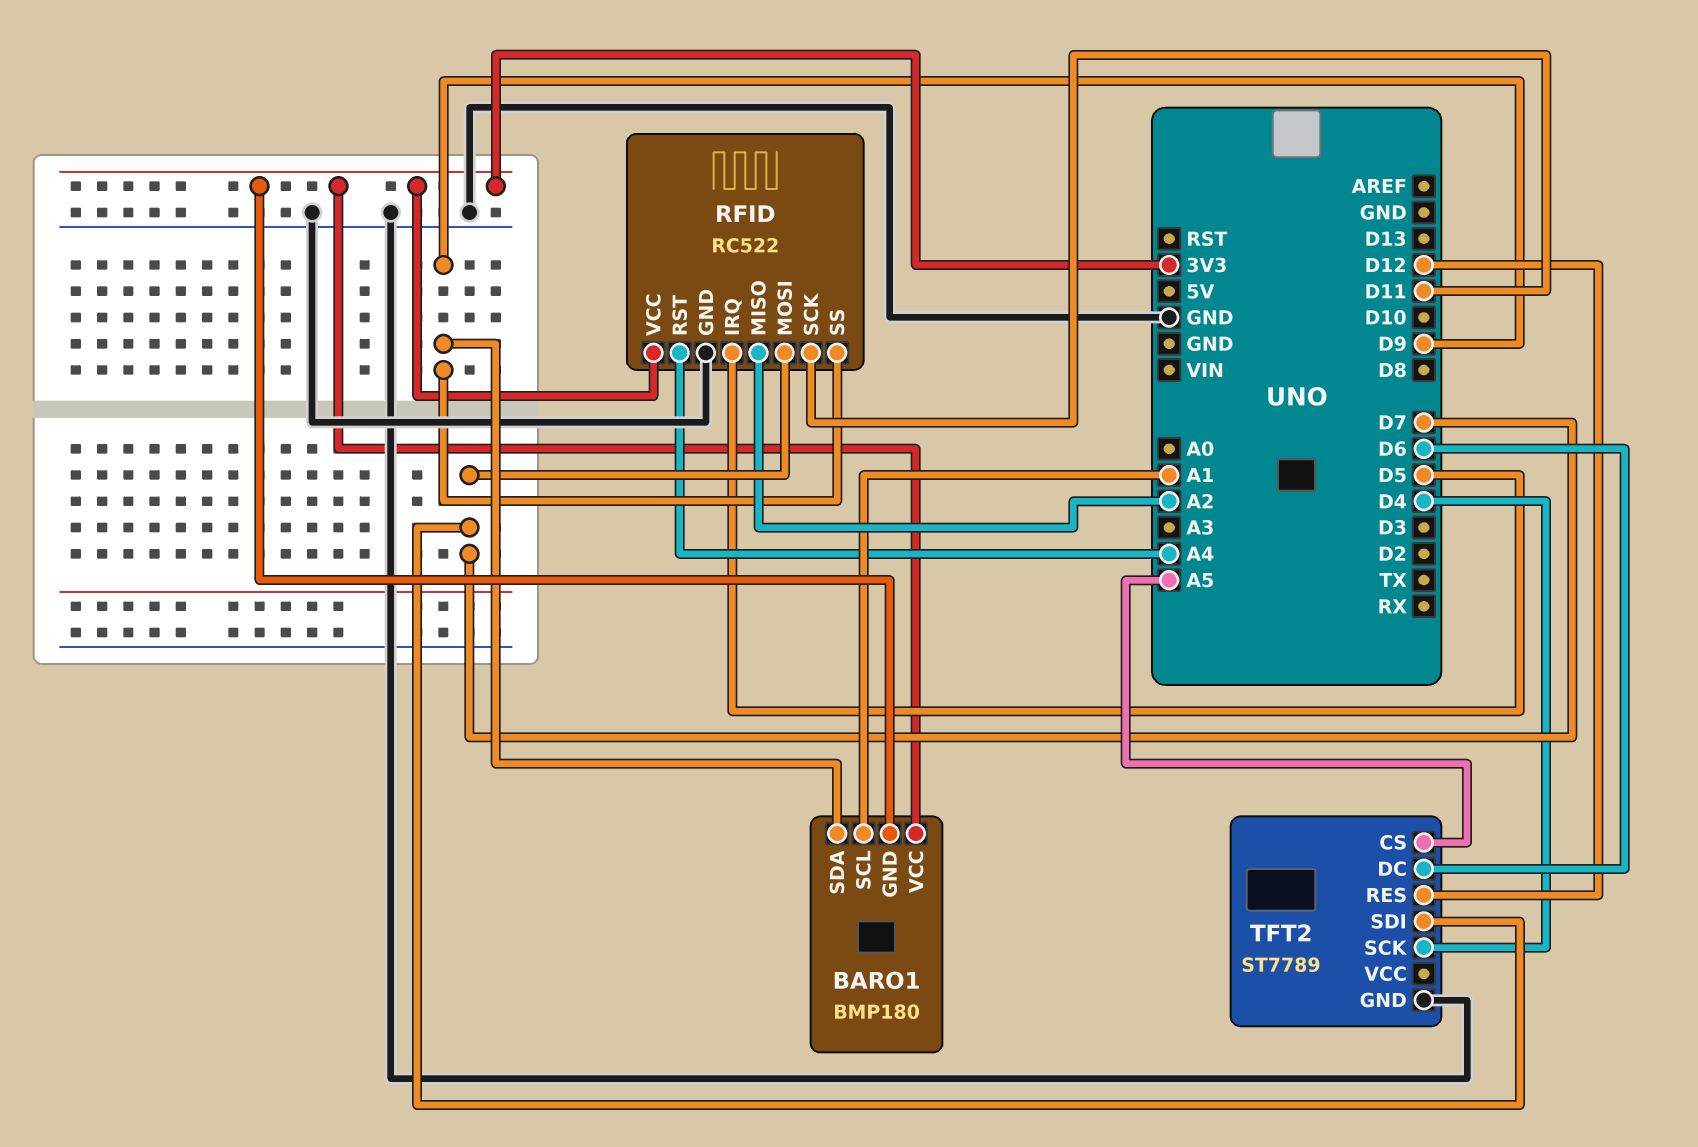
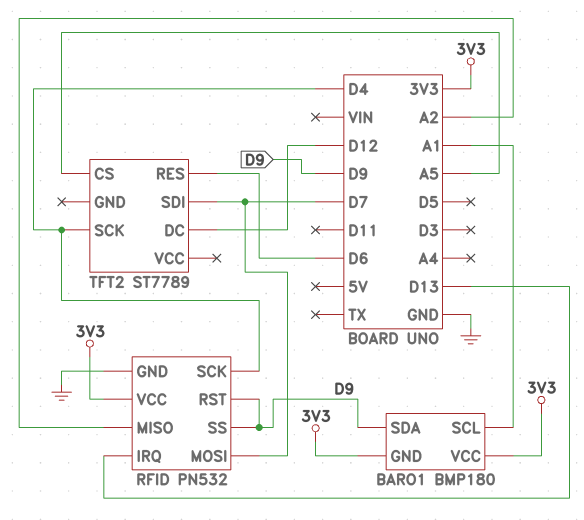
RFID: RC522 -> PN532
RFID pin IRQ: D5 -> D13
RFID pin RST: A4 -> D9
RFID pin SCK: D11 -> D4
TFT2 pin DC: D6 -> D12
TFT2 pin GND: GND -> none
TFT2 pin RES: D12 -> D6

